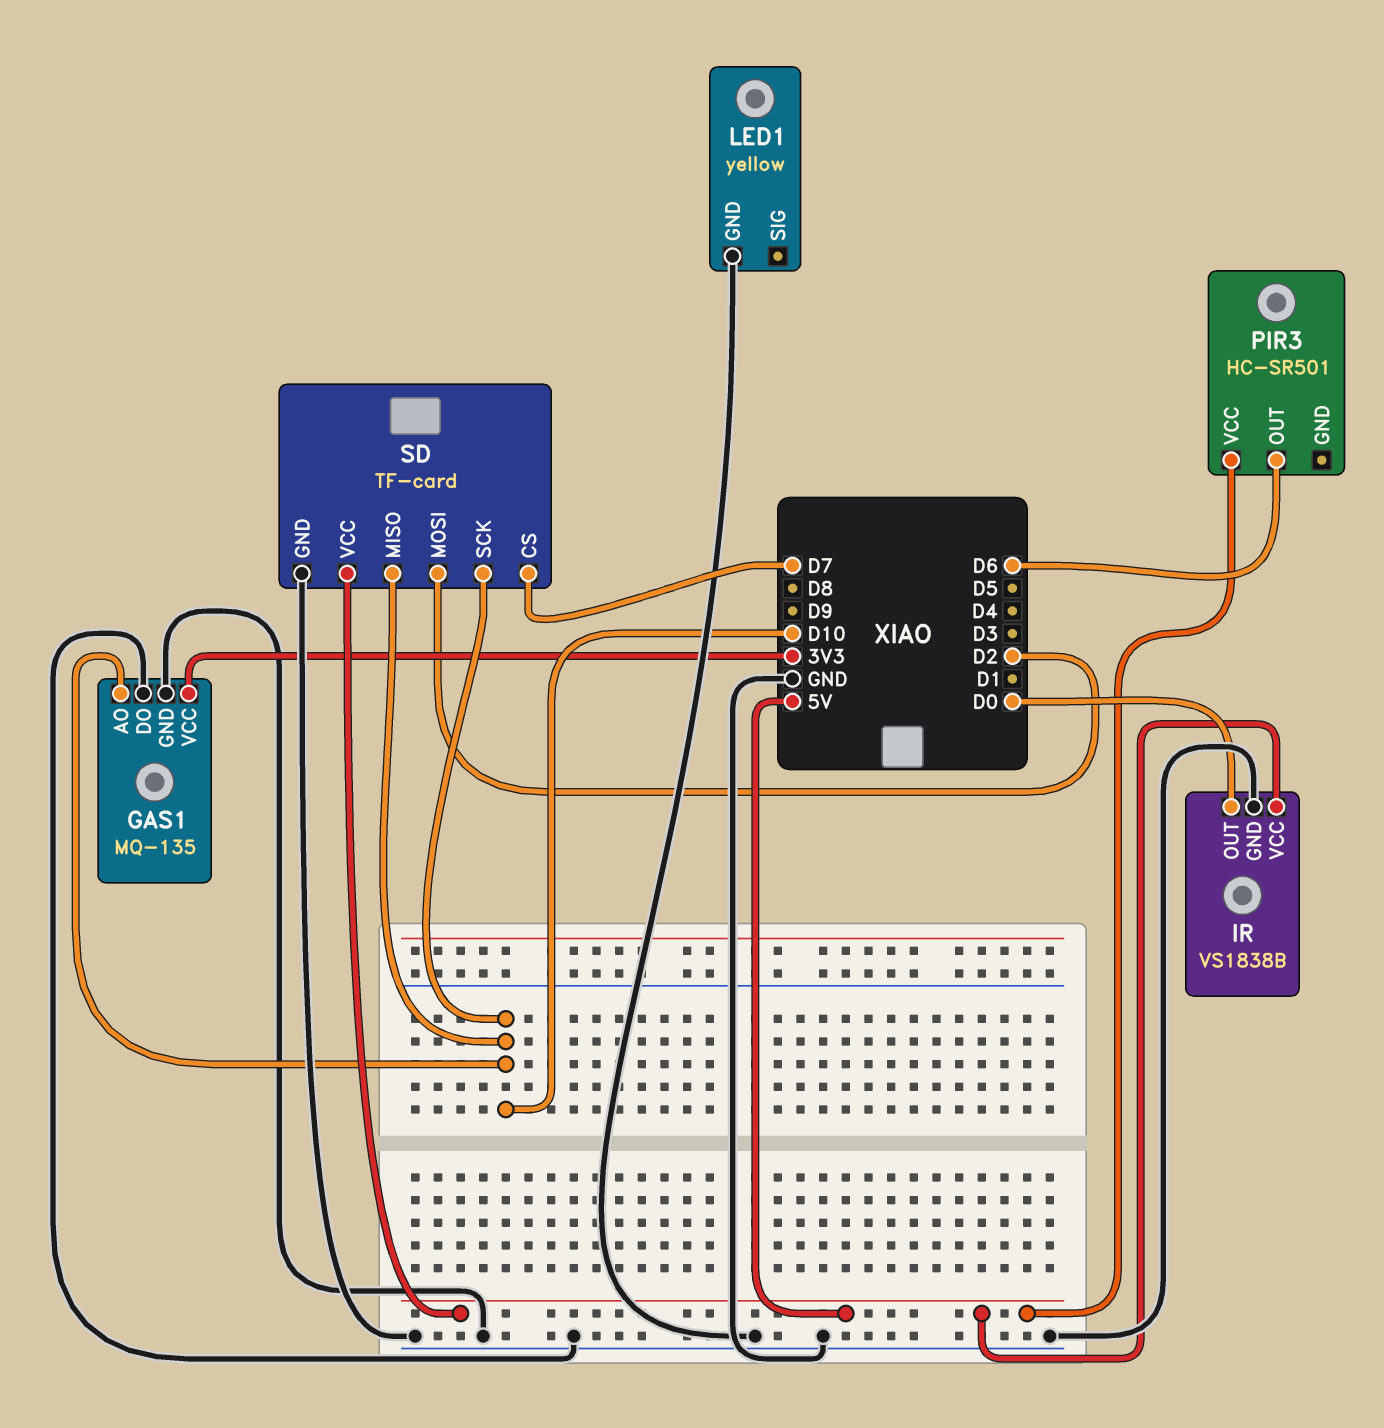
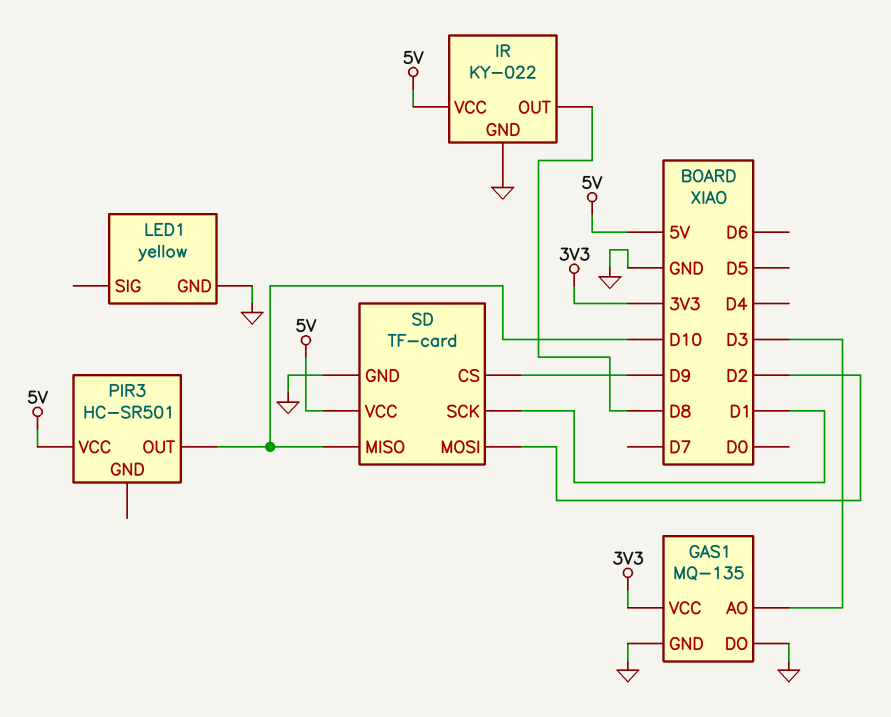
GAS1 pin AO: D10 -> D3
IR: VS1838B -> KY-022
IR pin OUT: D0 -> D8
PIR3 pin OUT: D6 -> D10
SD pin CS: D7 -> D9
SD pin SCK: D10 -> D1

